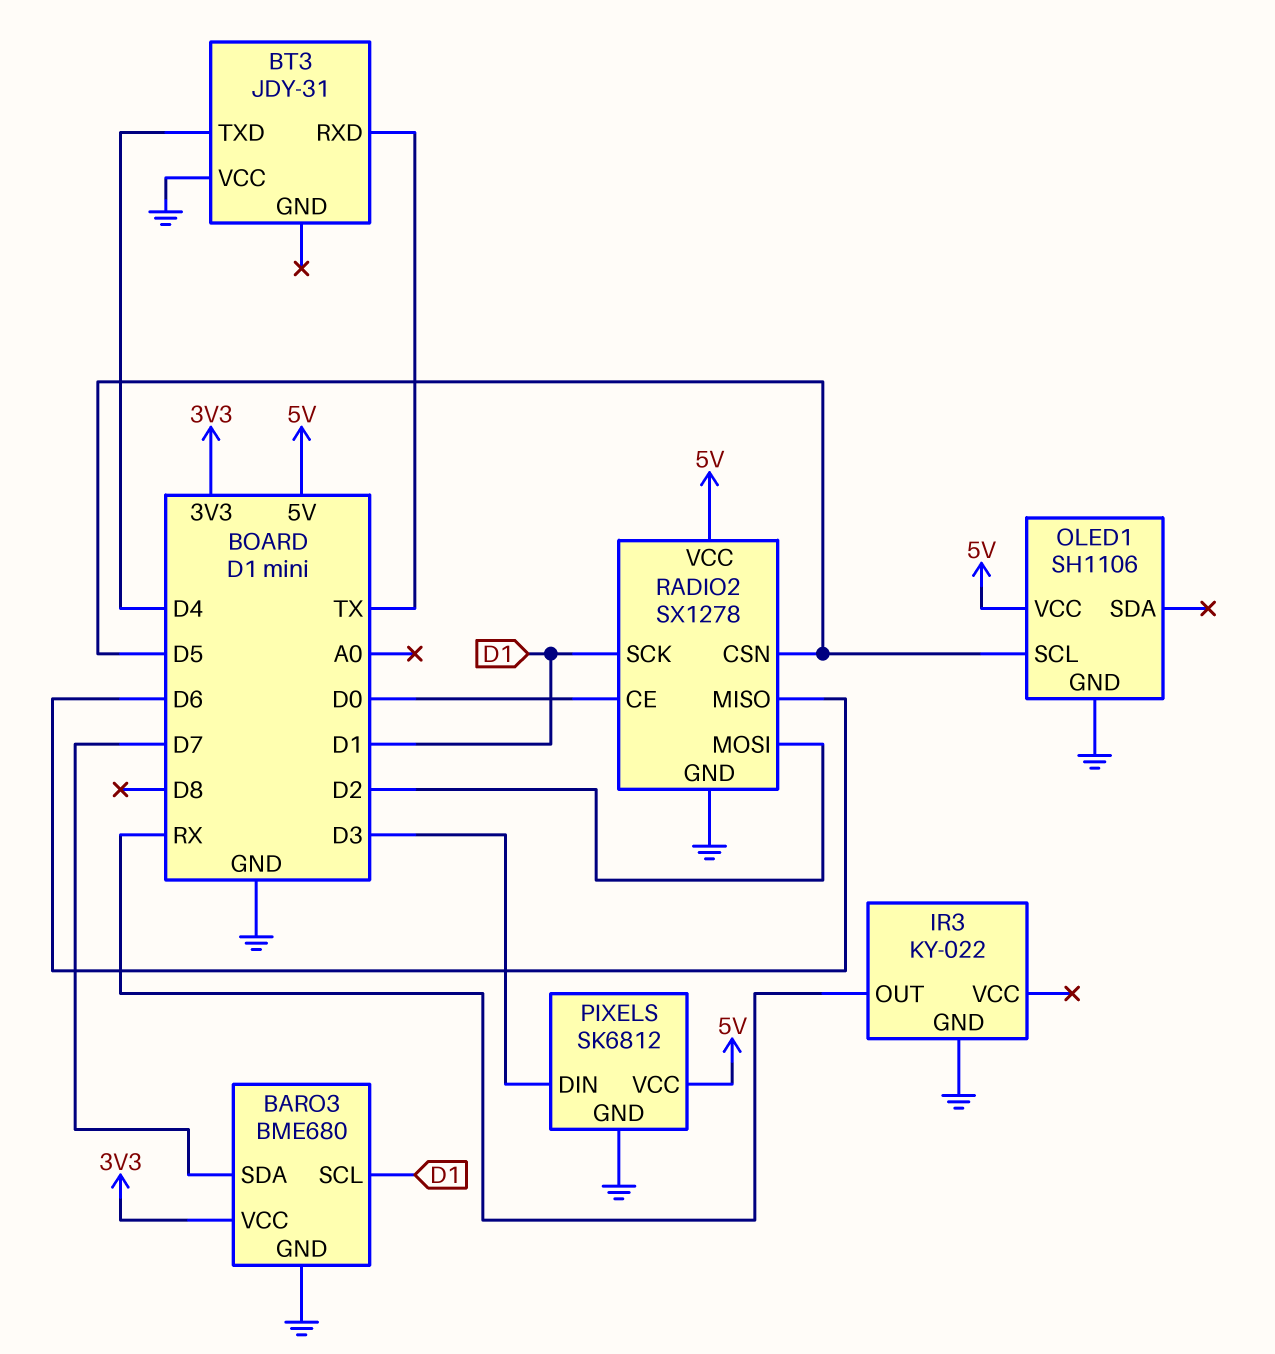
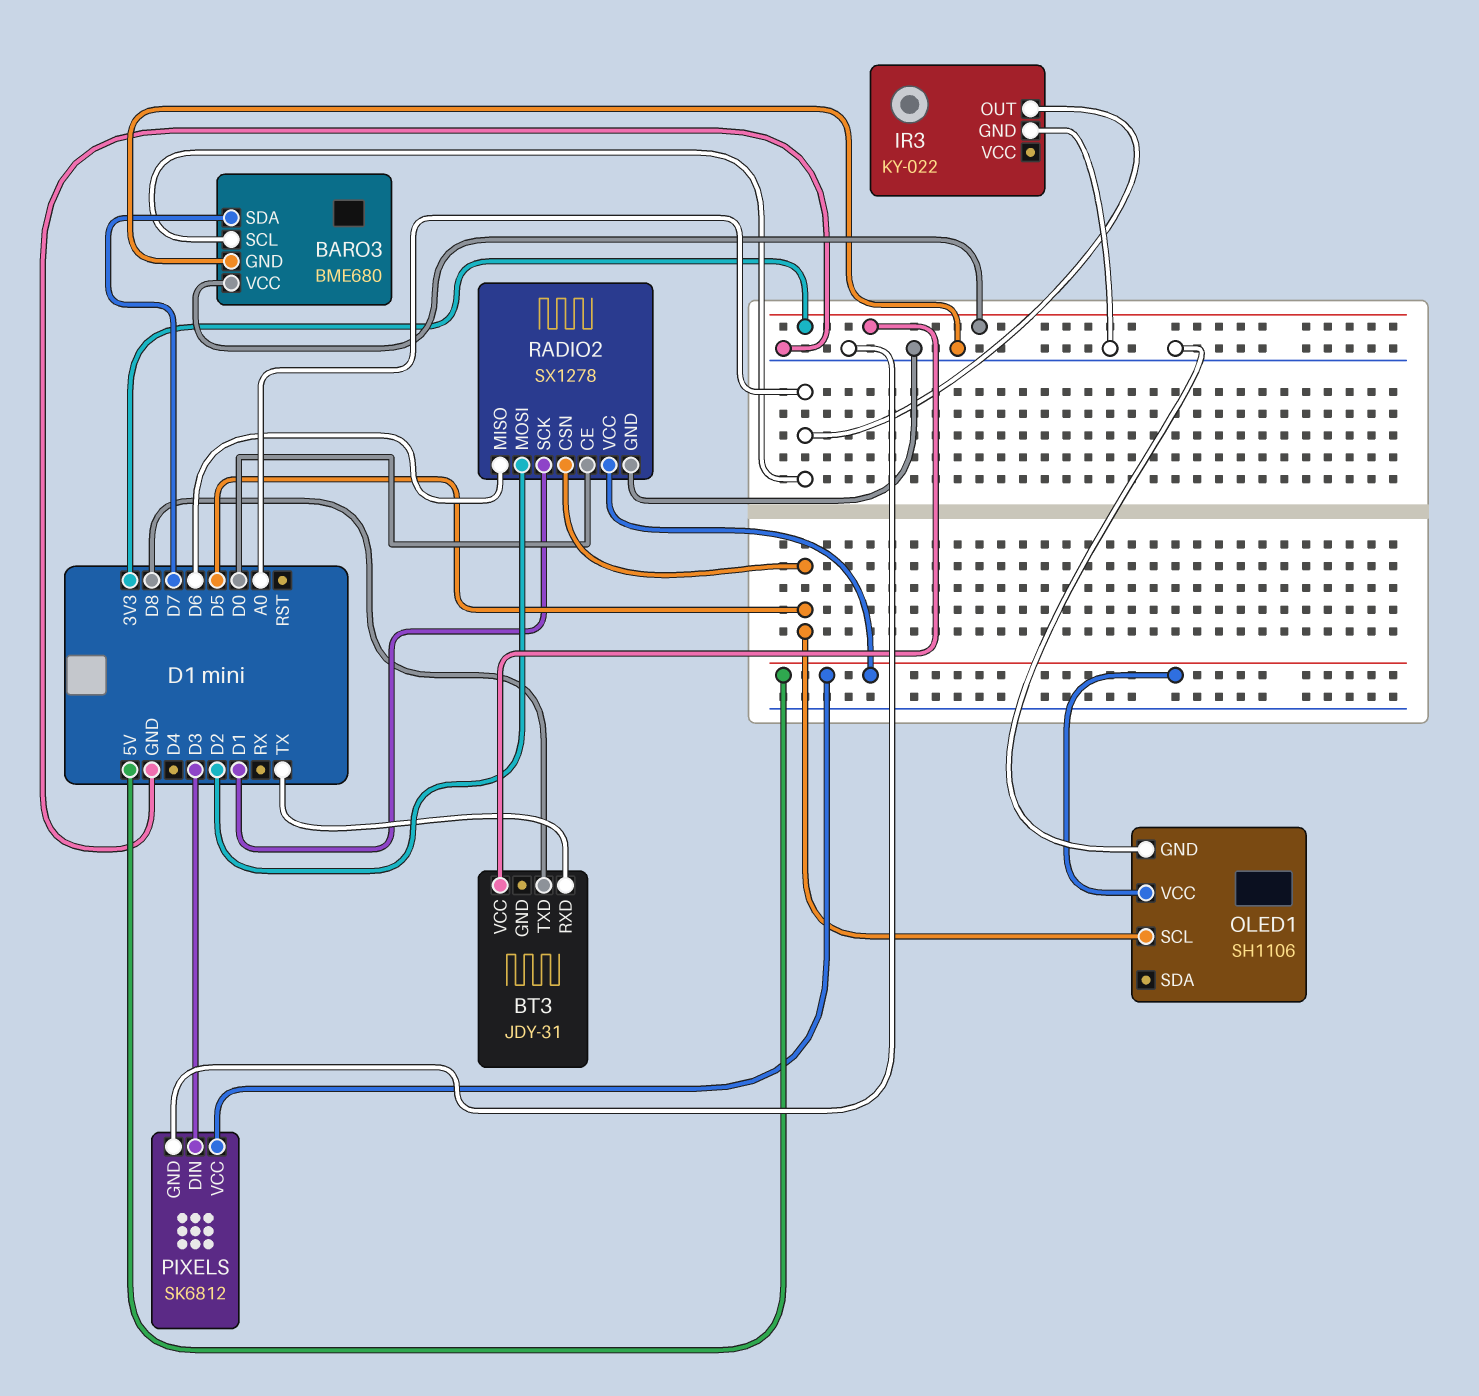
BARO3 pin SCL: D1 -> A0
BT3 pin TXD: D4 -> D8
BT3 pin VCC: GND -> 3V3
IR3 pin OUT: RX -> A0

